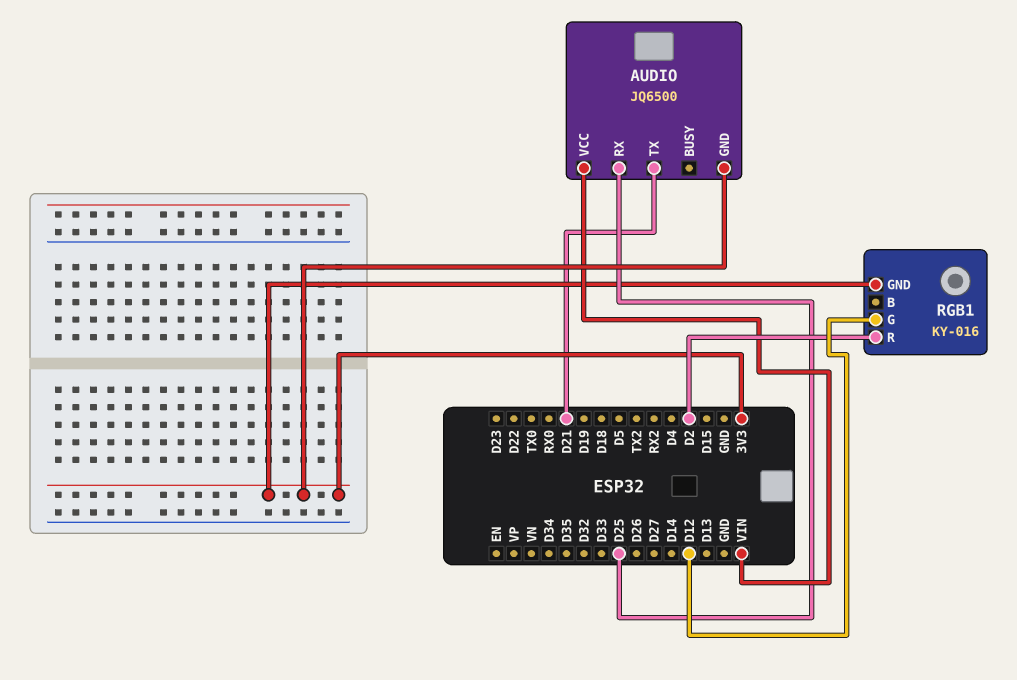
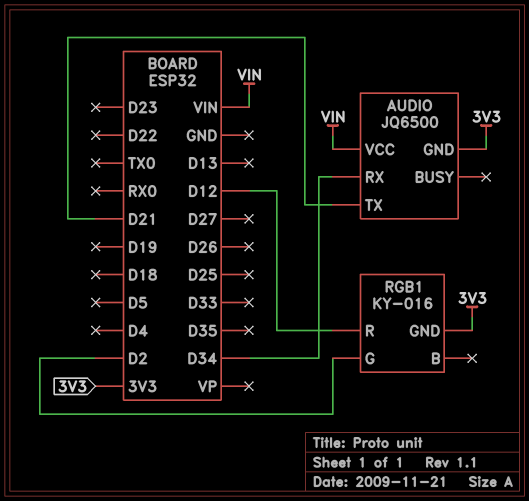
AUDIO pin RX: D25 -> D34
RGB1 pin G: D12 -> D2
RGB1 pin R: D2 -> D12

